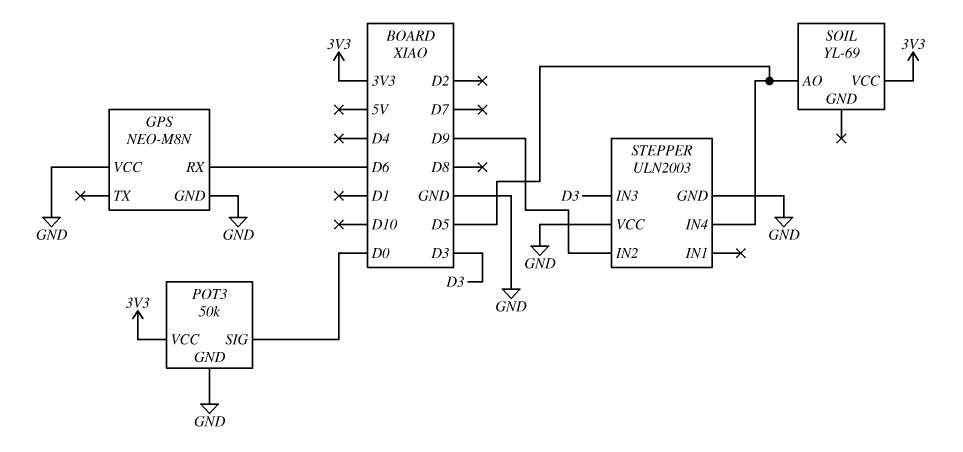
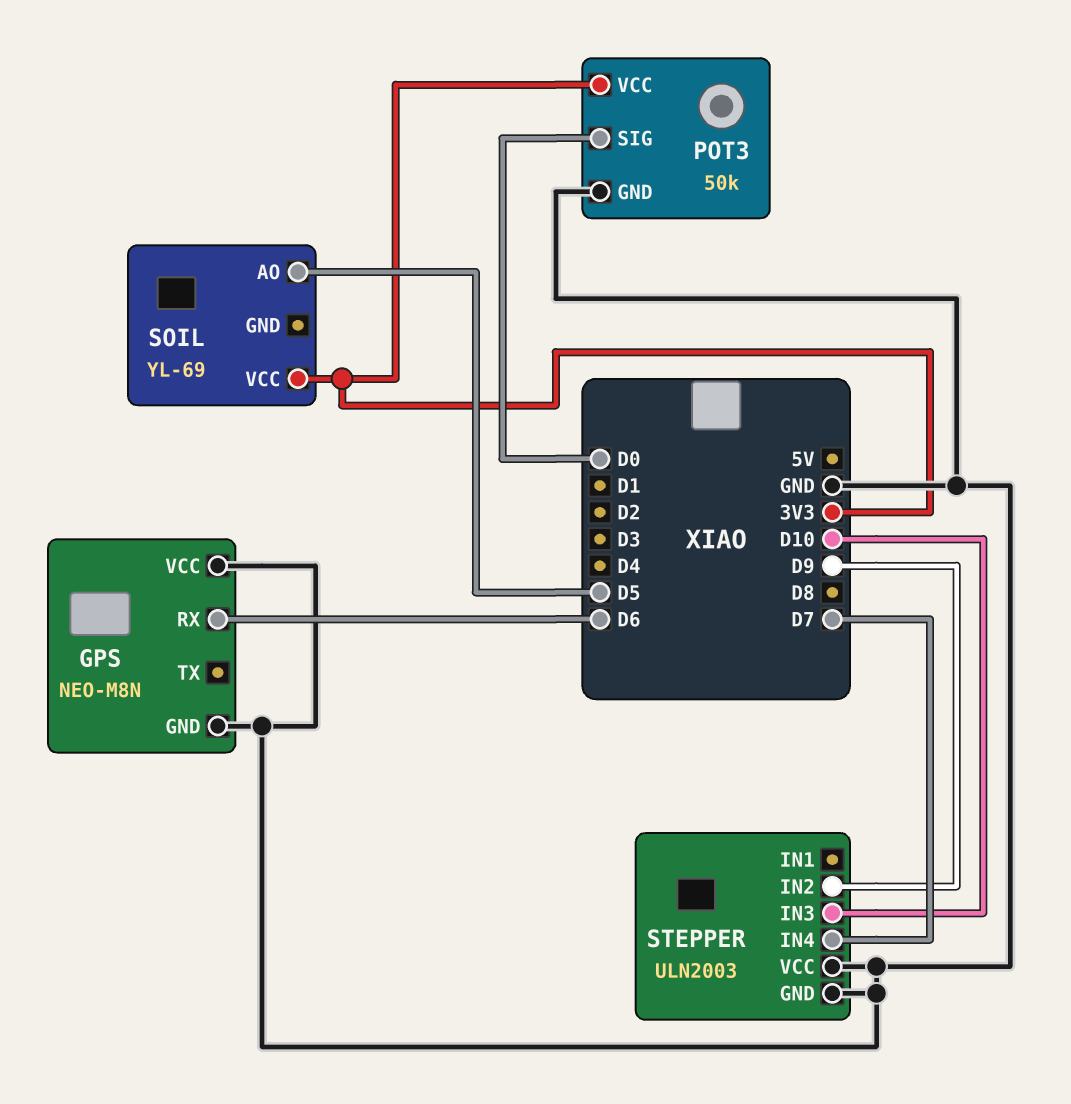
STEPPER pin IN3: D3 -> D10
STEPPER pin IN4: D5 -> D7

